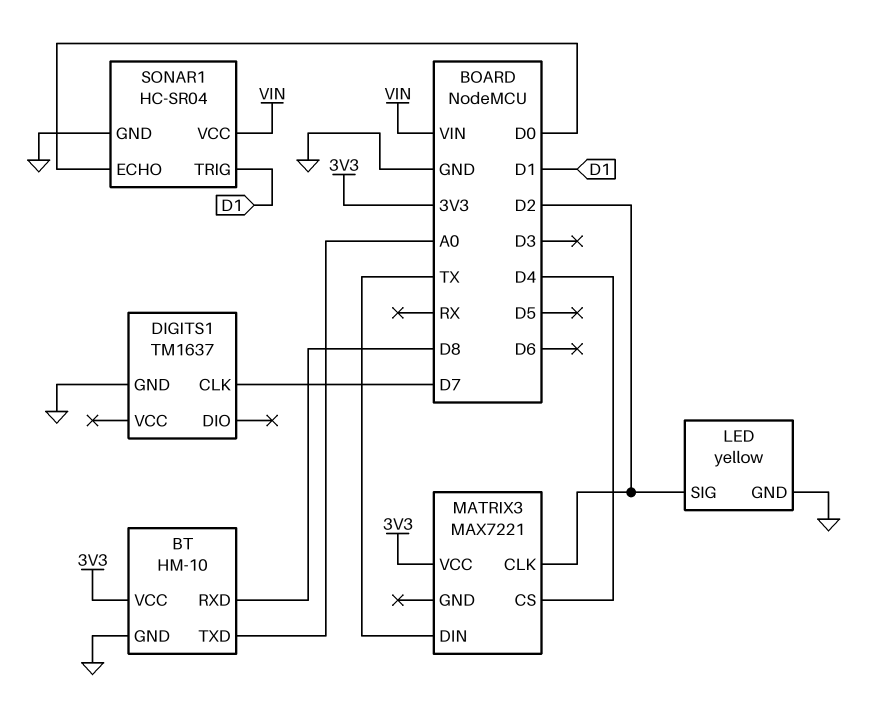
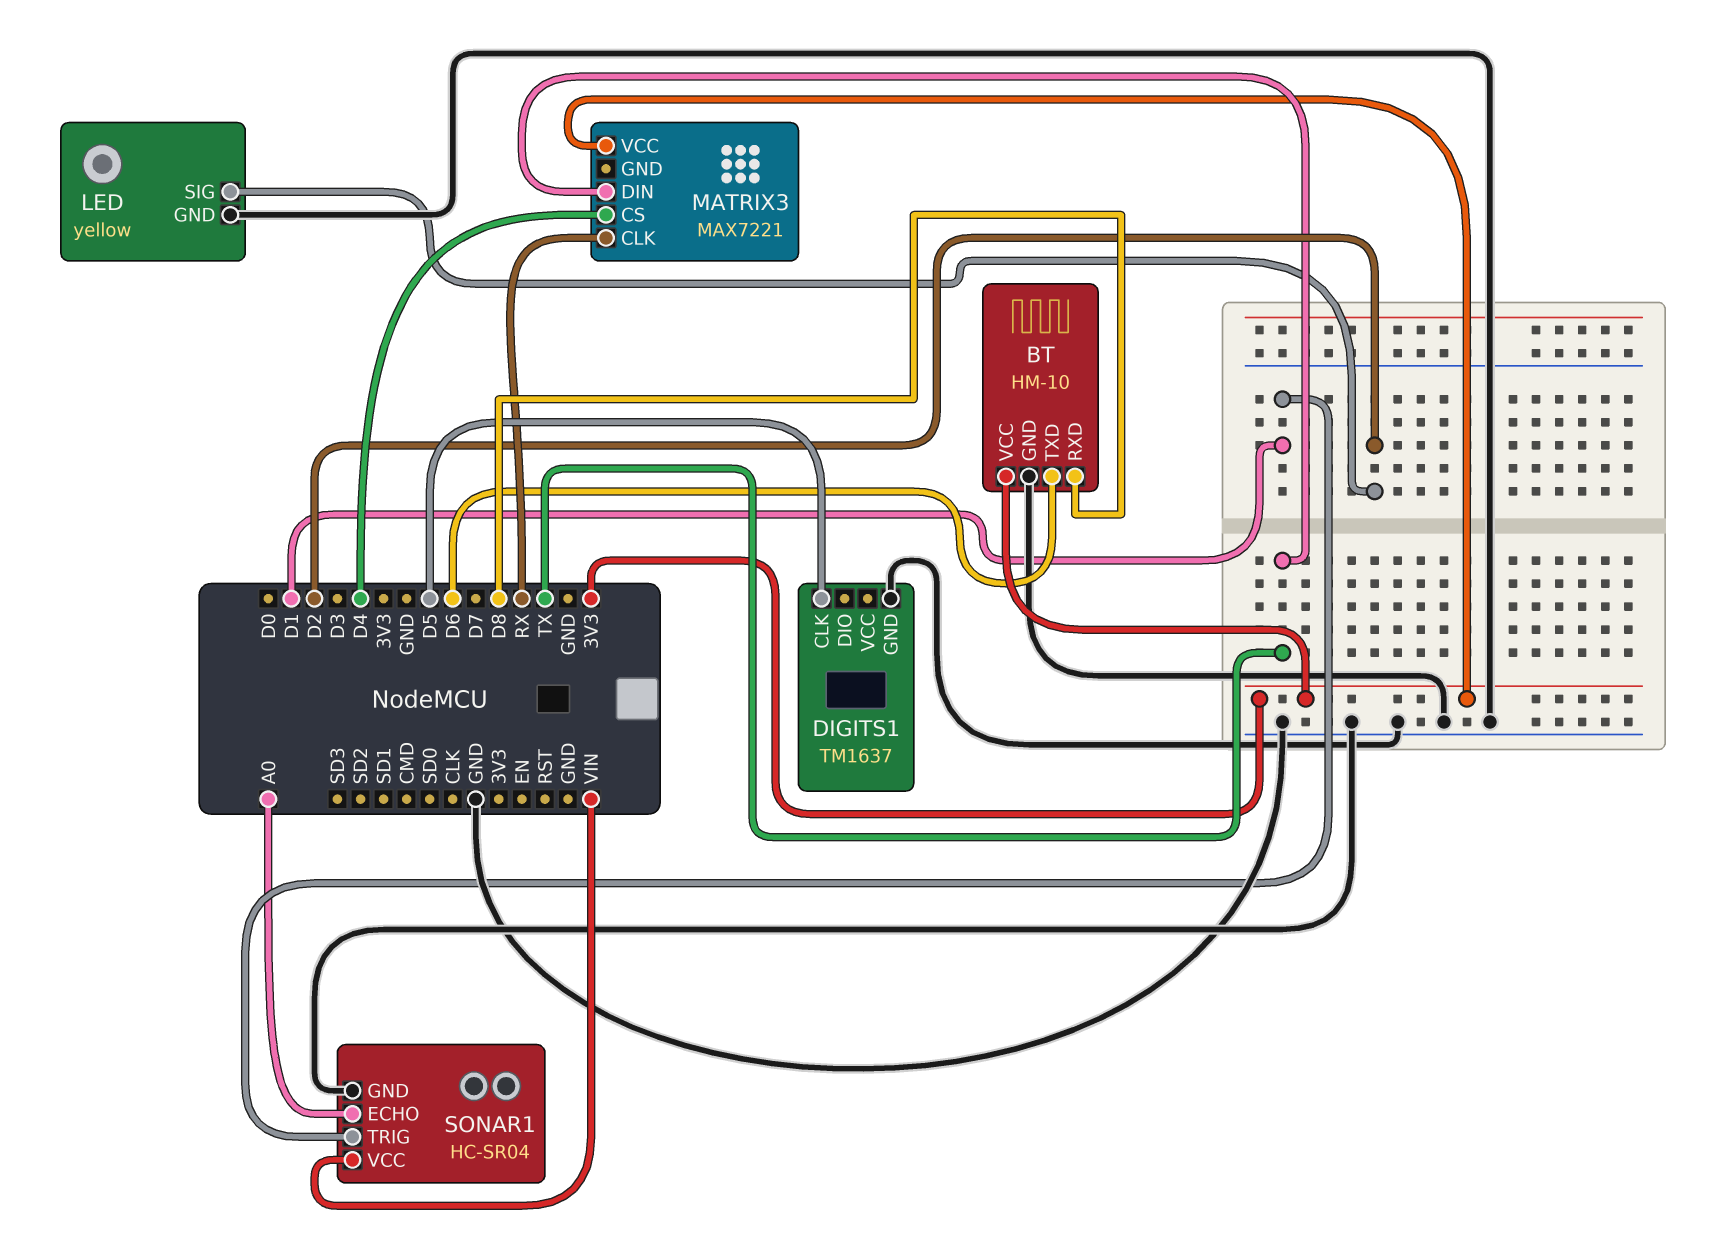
BT pin TXD: A0 -> D6
DIGITS1 pin CLK: D7 -> D5
MATRIX3 pin CLK: D2 -> RX
SONAR1 pin ECHO: D0 -> A0

